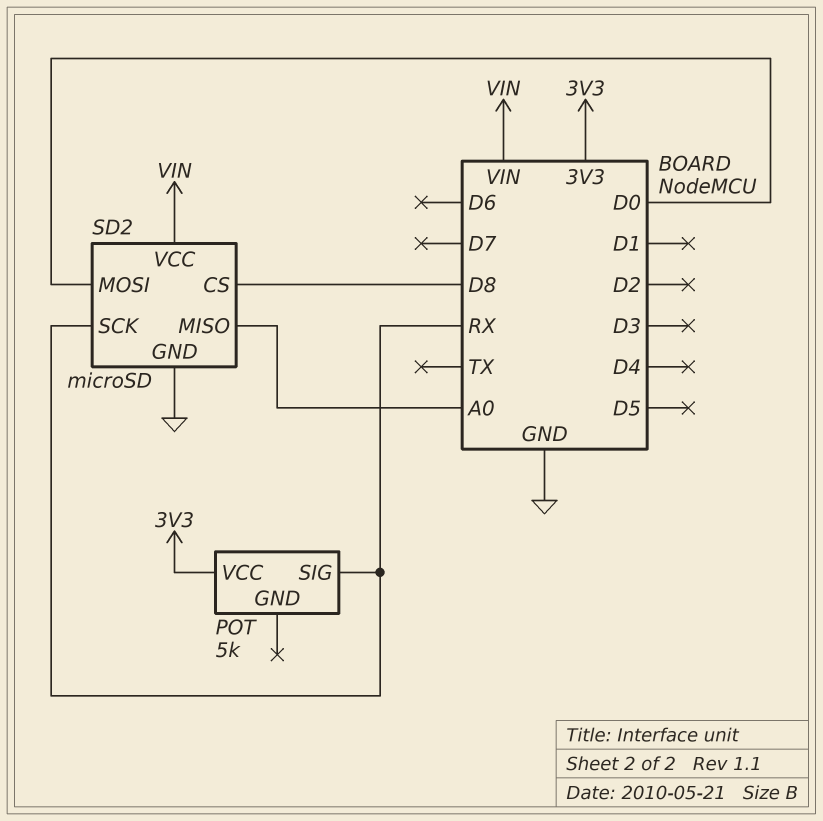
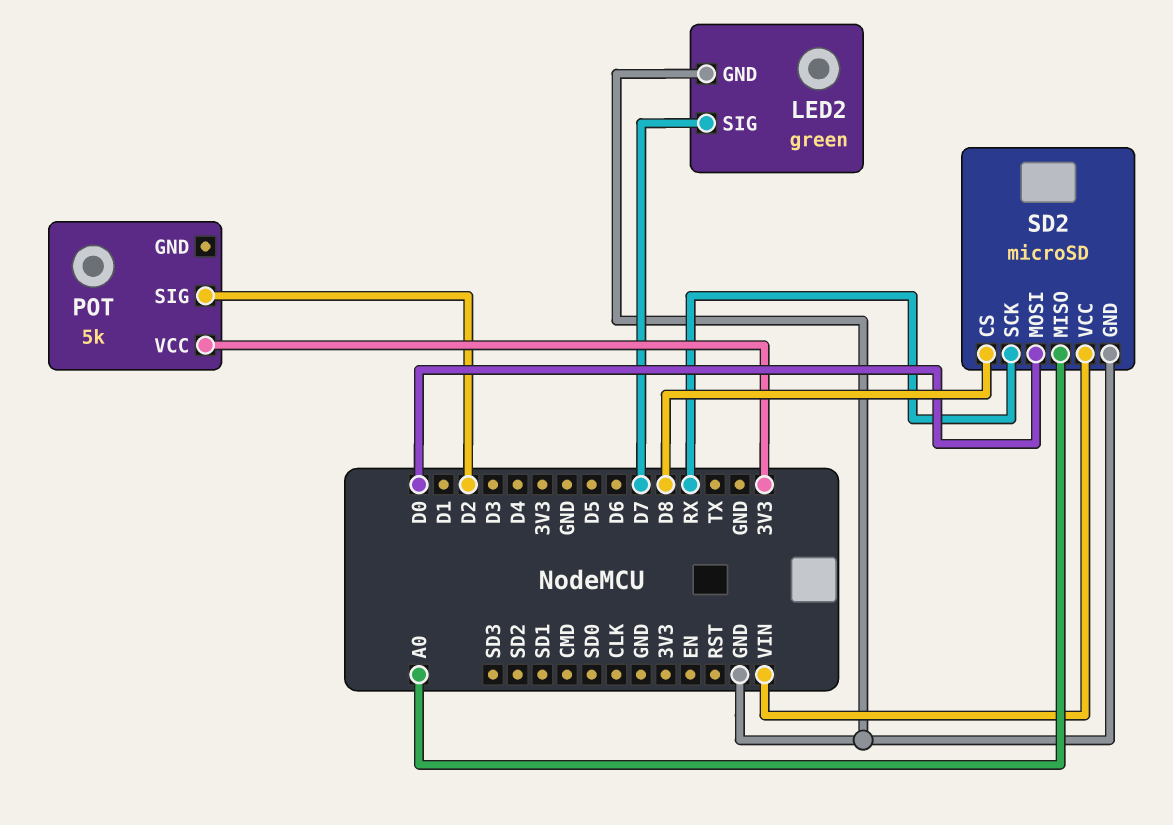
LED2: none -> green
LED2 pin GND: none -> GND
LED2 pin SIG: none -> D7
POT pin SIG: RX -> D2

